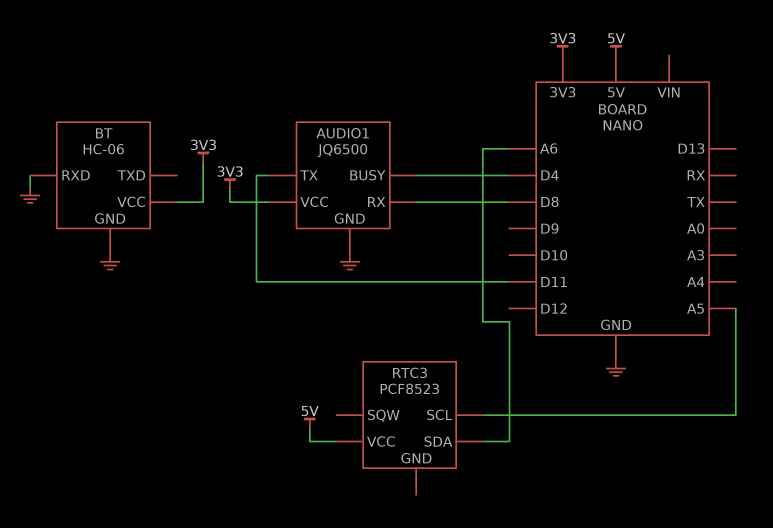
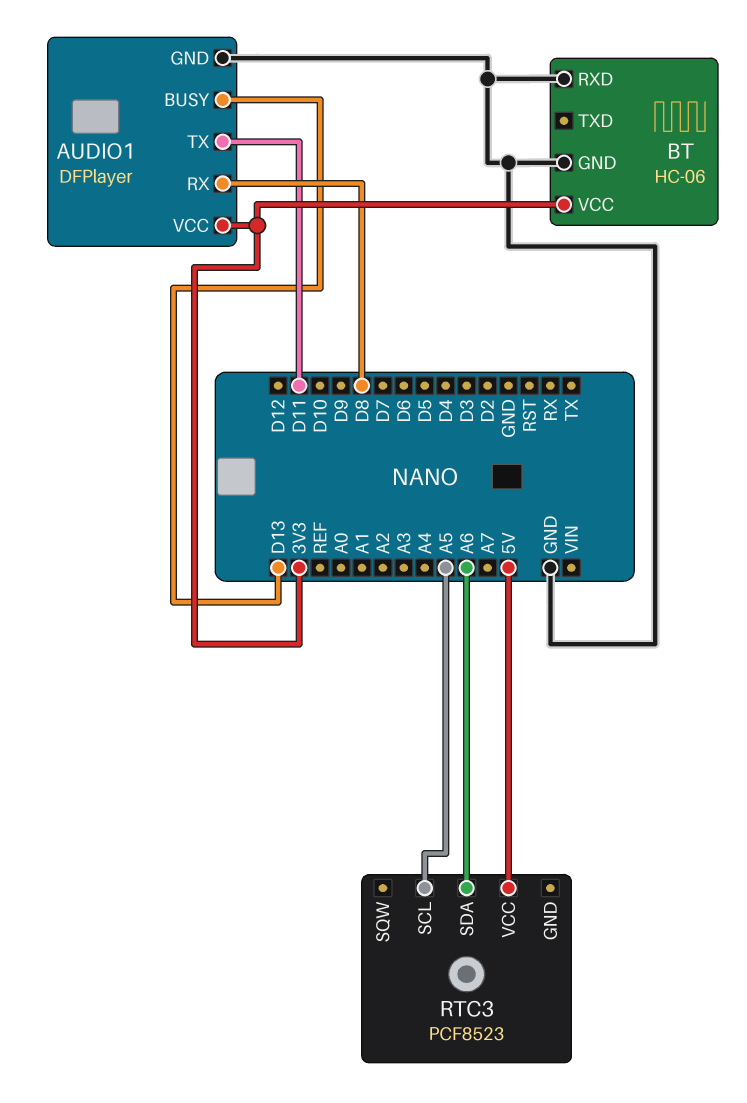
AUDIO1: JQ6500 -> DFPlayer
AUDIO1 pin BUSY: D4 -> D13

